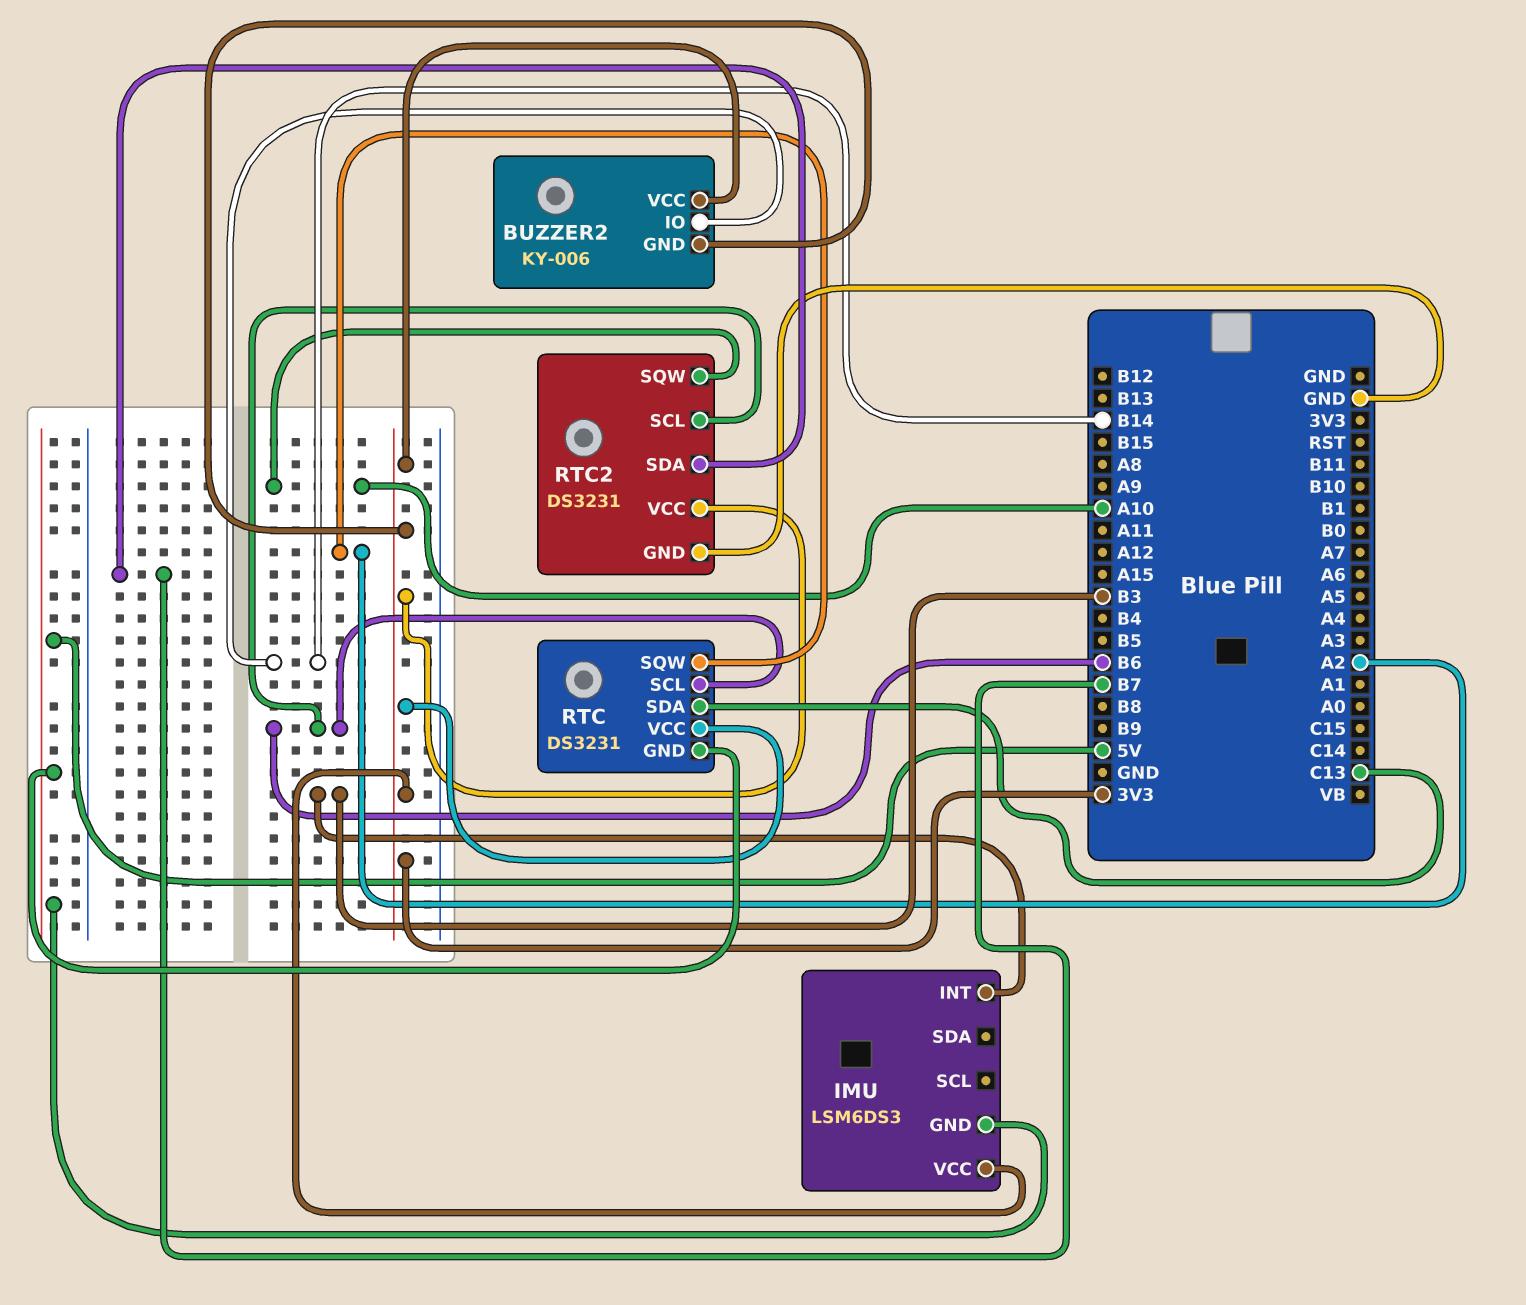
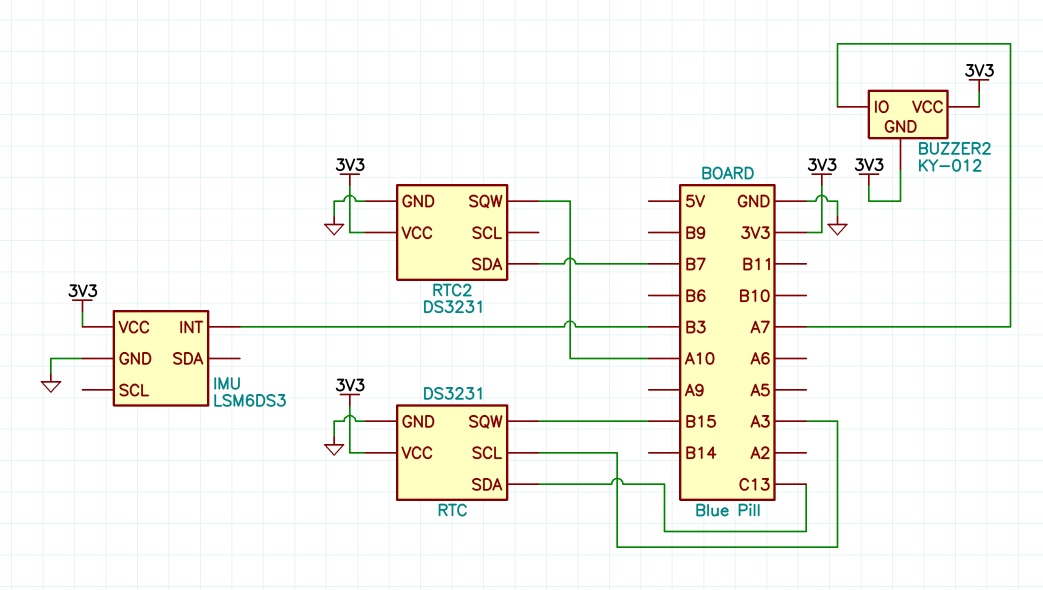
BUZZER2: KY-006 -> KY-012
BUZZER2 pin IO: B14 -> A7
IMU pin GND: 5V -> GND
RTC pin GND: 5V -> GND
RTC pin SCL: B6 -> A3
RTC pin SQW: A2 -> B15
RTC2 pin SCL: B6 -> none

